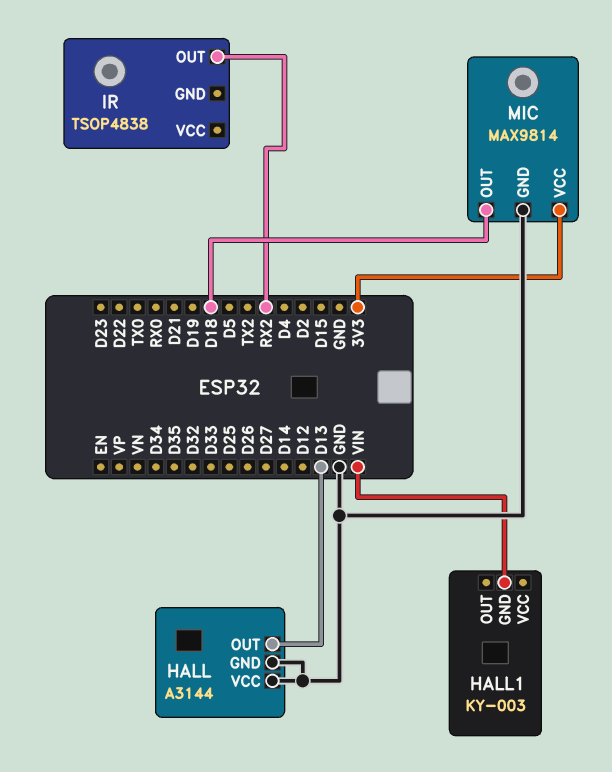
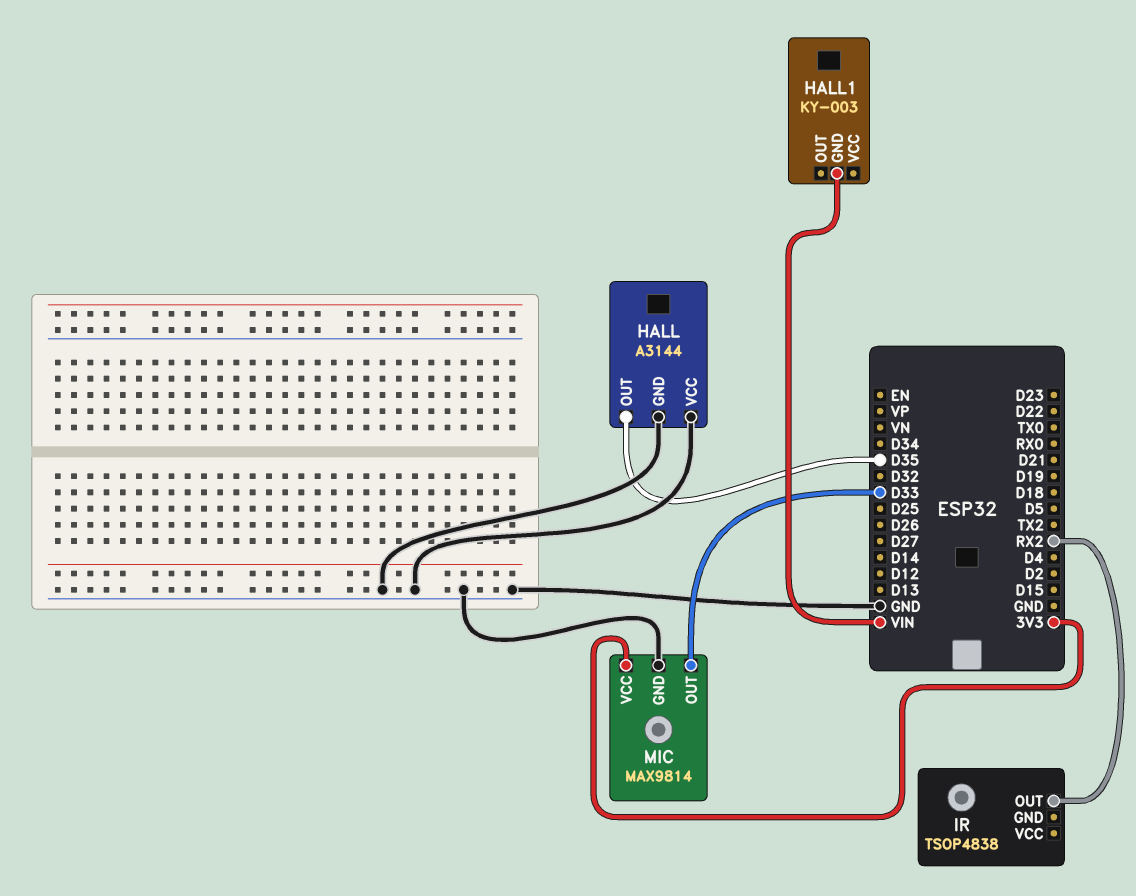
HALL pin OUT: D13 -> D35
MIC pin OUT: D18 -> D33

